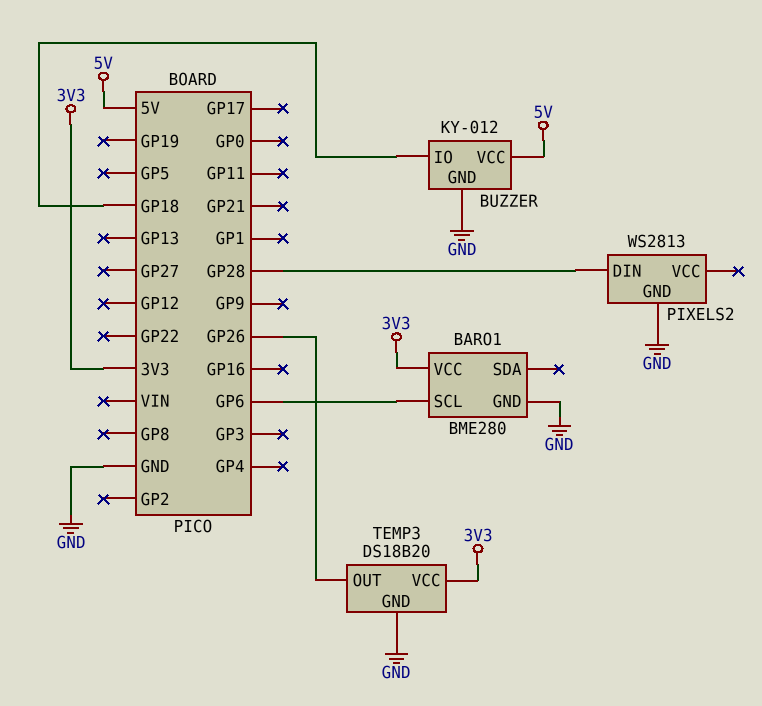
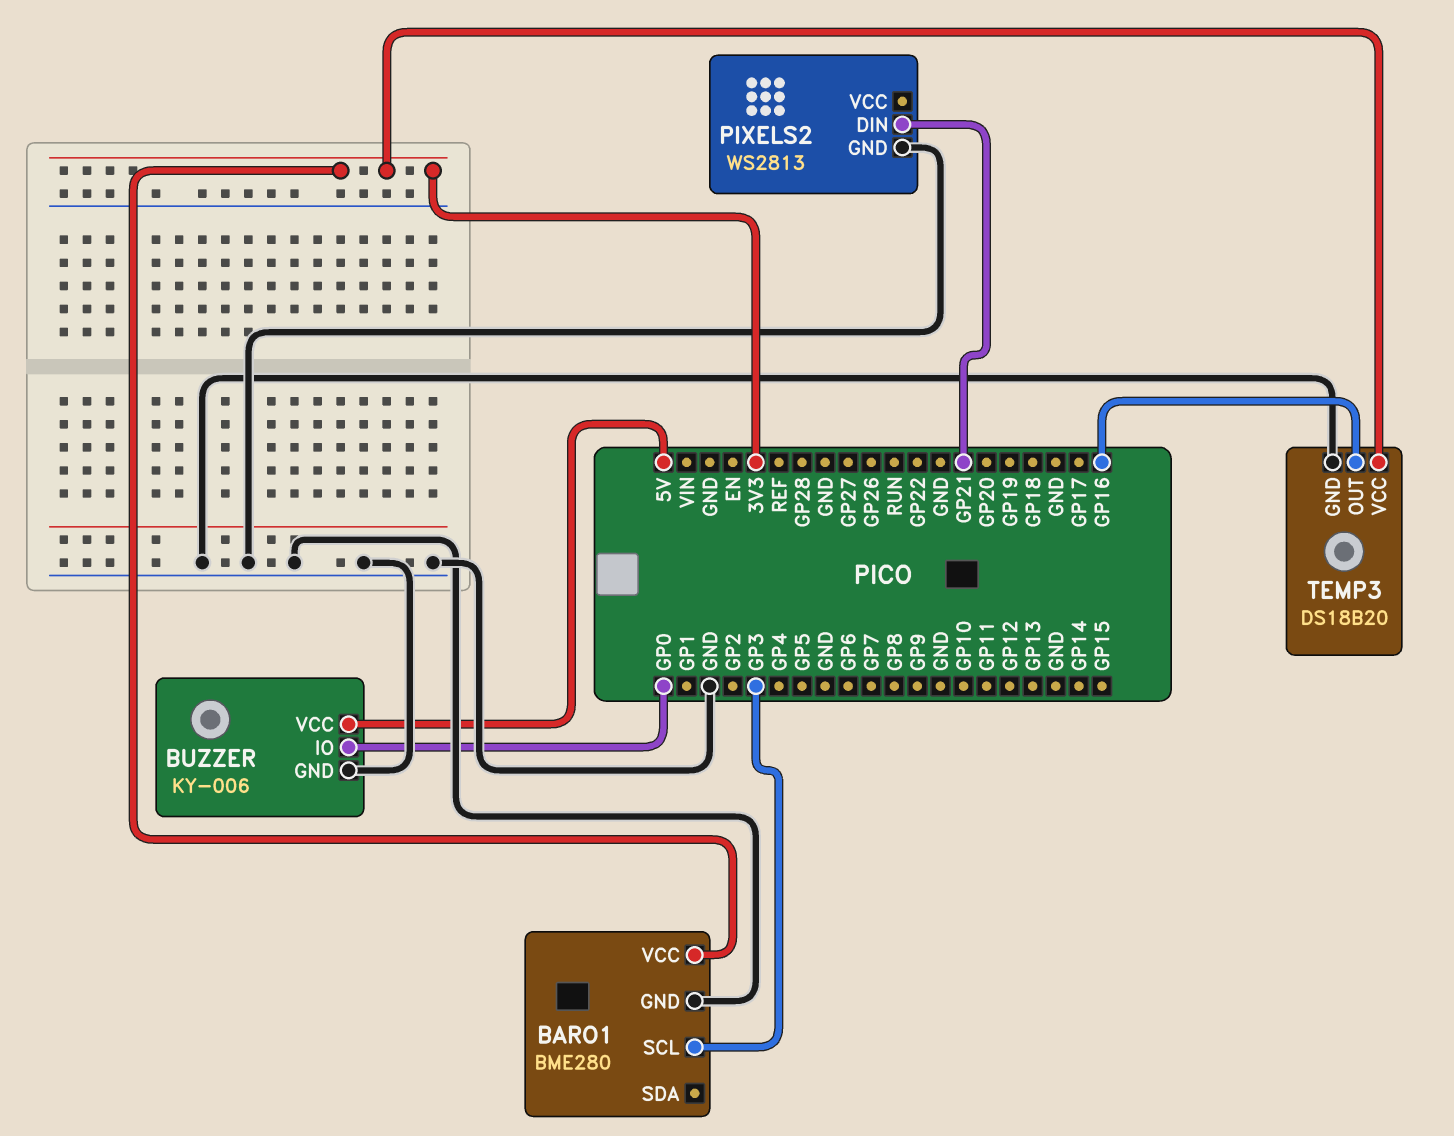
BARO1 pin SCL: GP6 -> GP3
BUZZER: KY-012 -> KY-006
BUZZER pin IO: GP18 -> GP0
PIXELS2 pin DIN: GP28 -> GP21
TEMP3 pin OUT: GP26 -> GP16

